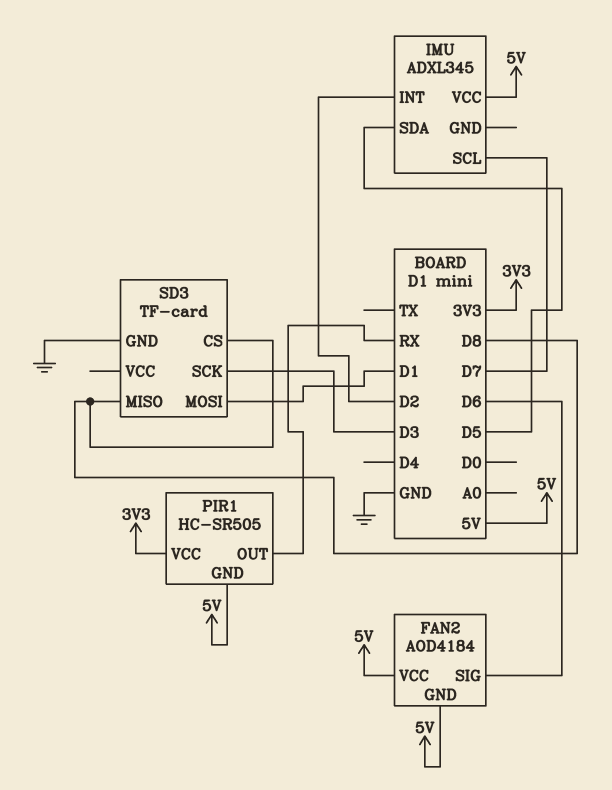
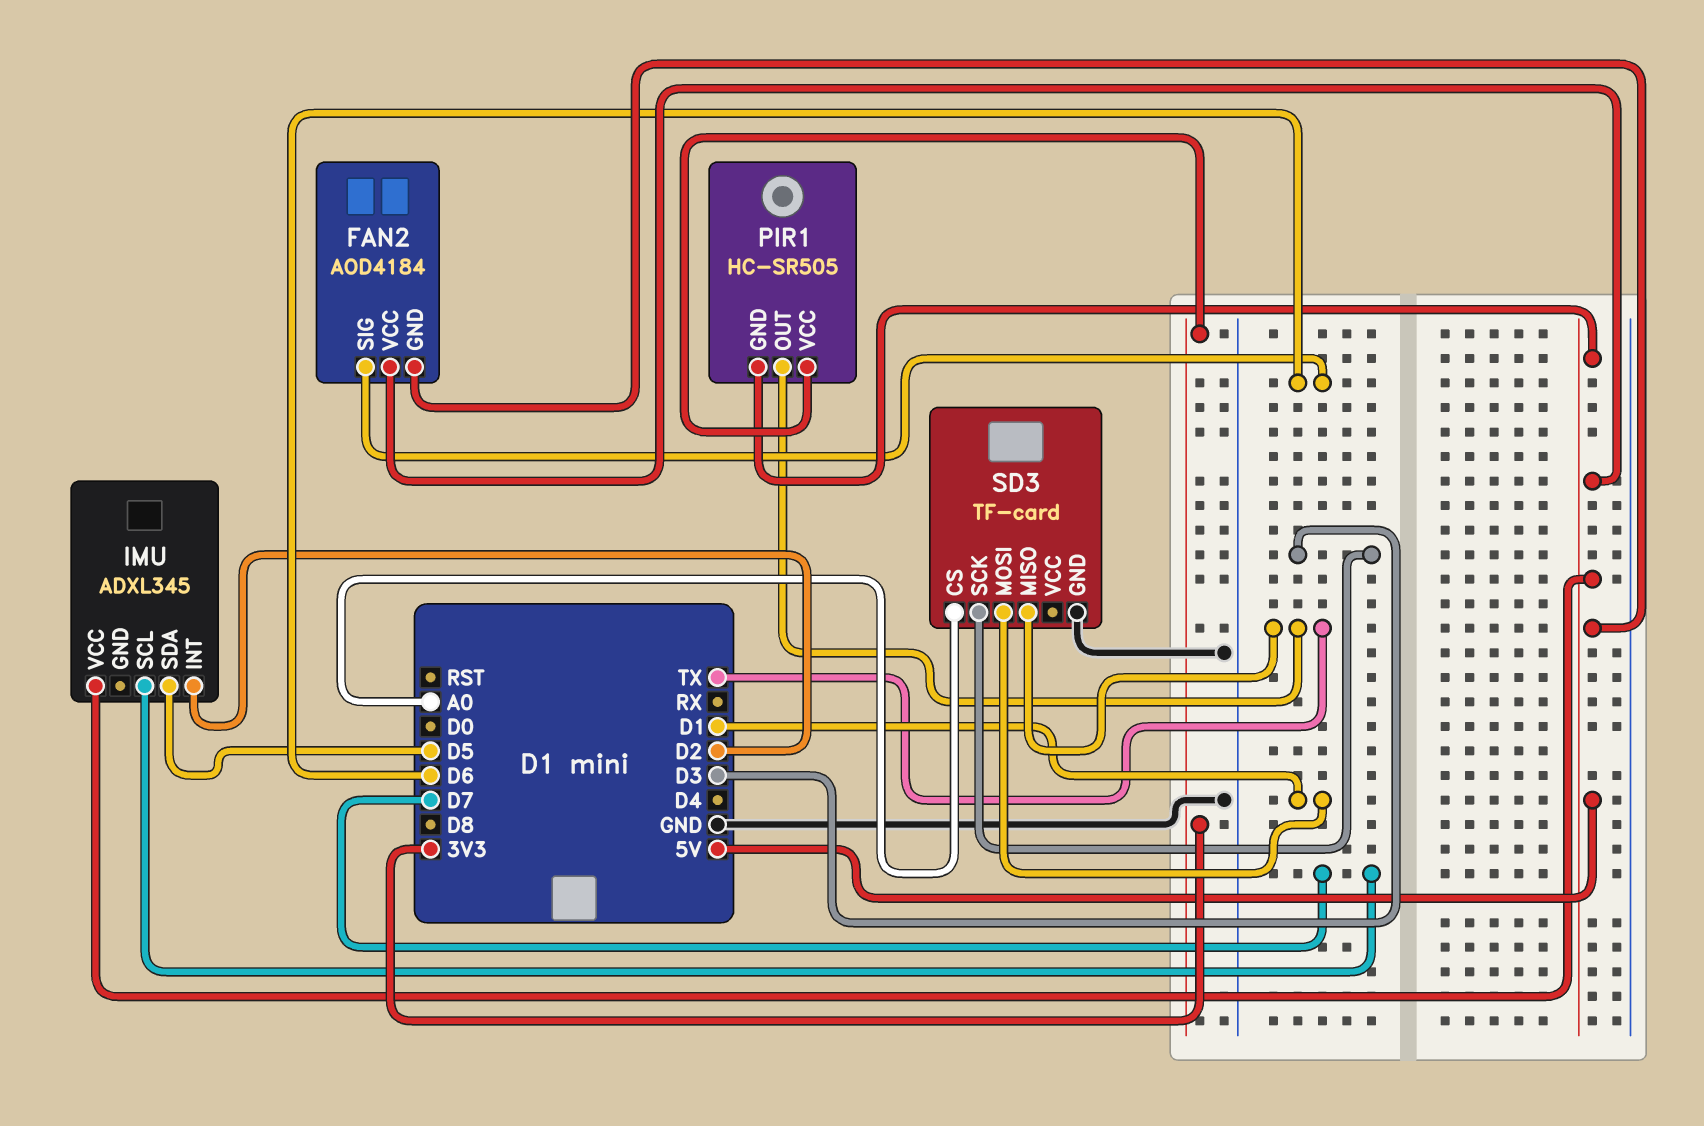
PIR1 pin OUT: RX -> TX
SD3 pin CS: D8 -> A0
SD3 pin MISO: D8 -> TX

